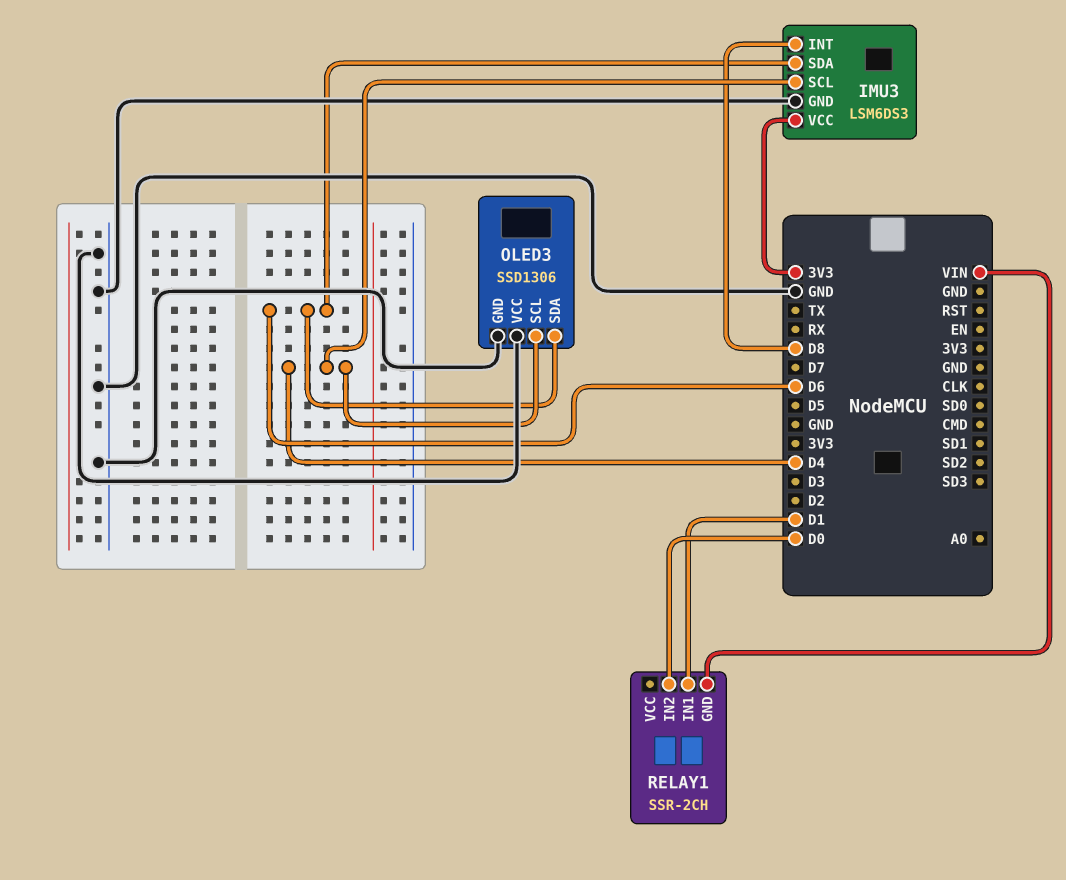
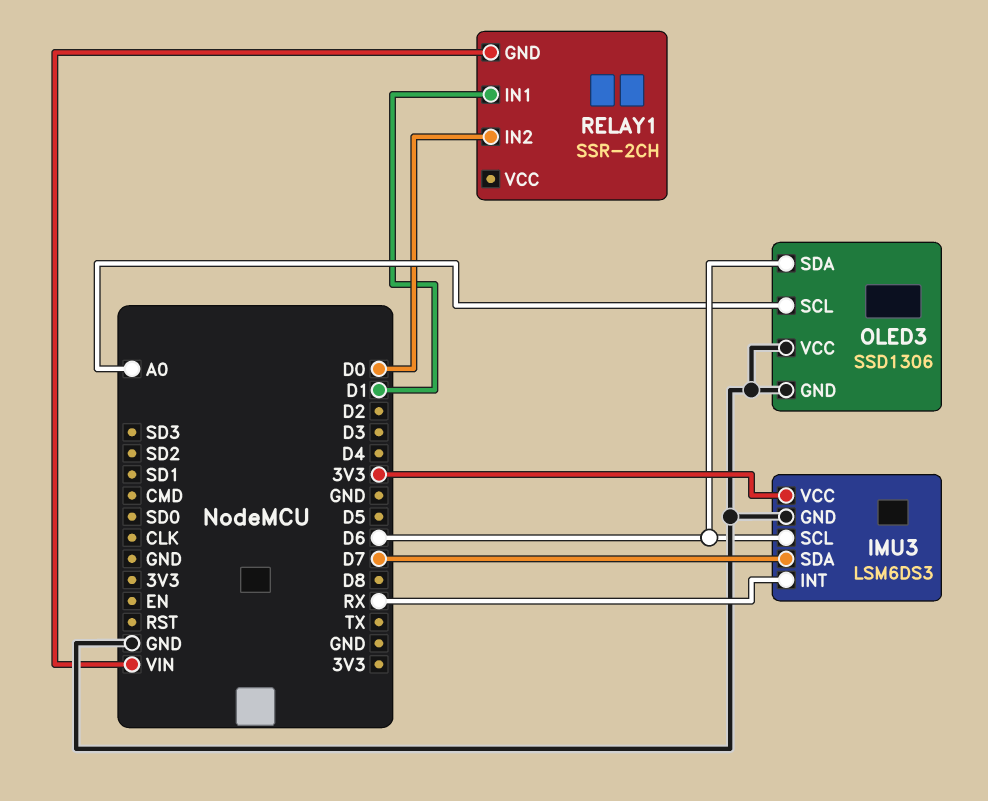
IMU3 pin INT: D8 -> RX
IMU3 pin SCL: D4 -> D6
IMU3 pin SDA: D6 -> D7
OLED3 pin SCL: D4 -> A0

